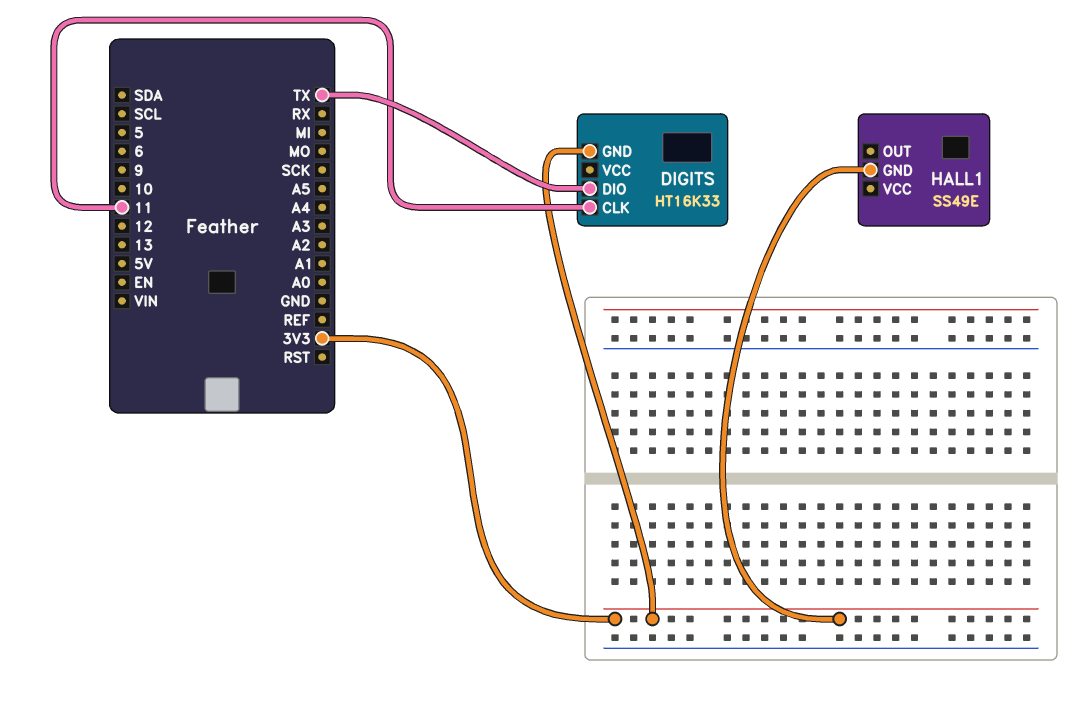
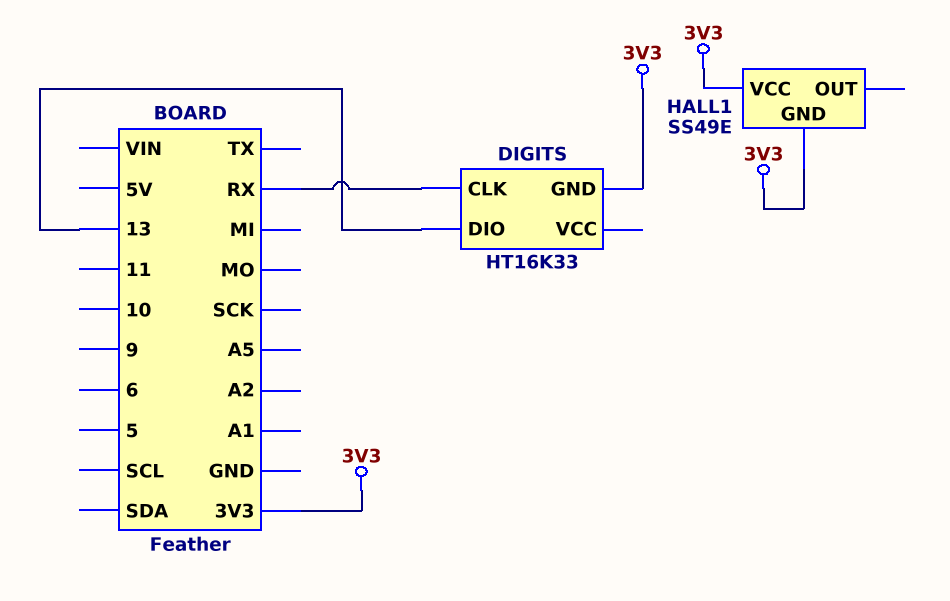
DIGITS pin CLK: 11 -> RX
DIGITS pin DIO: TX -> 13
HALL1 pin VCC: none -> 3V3

